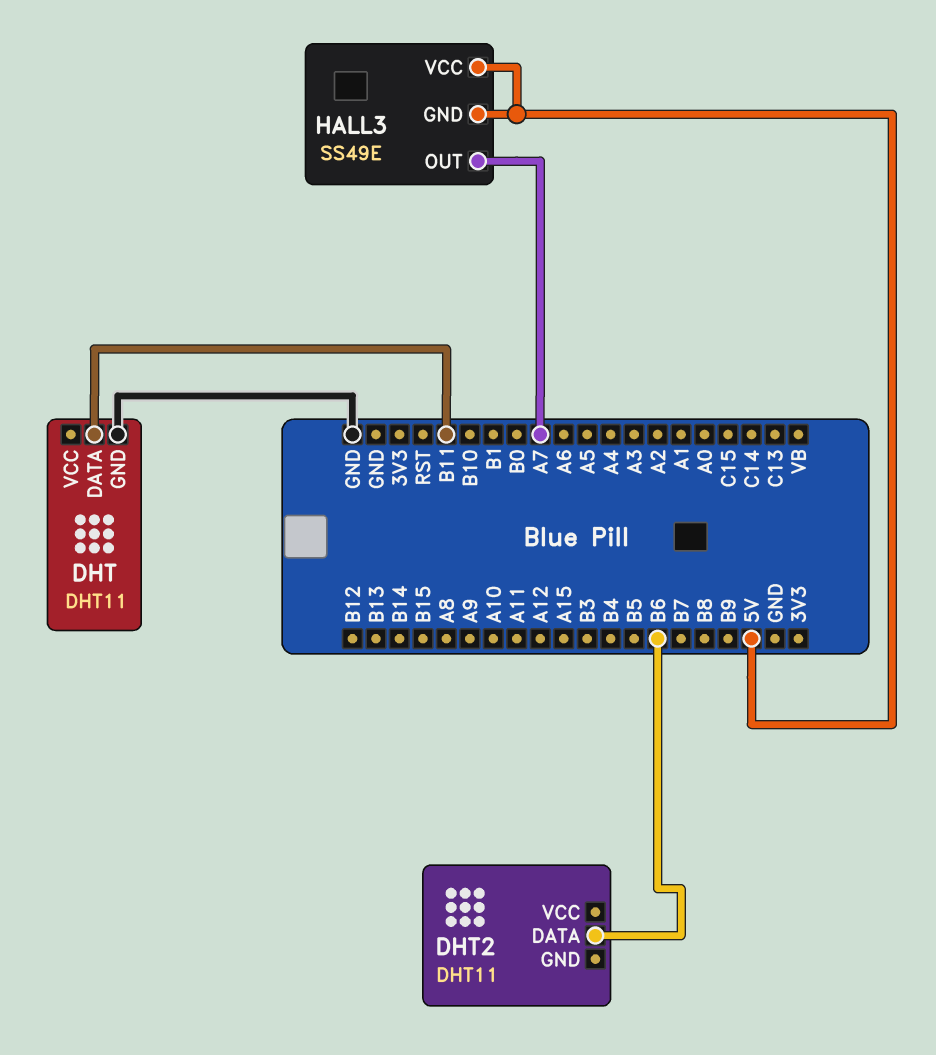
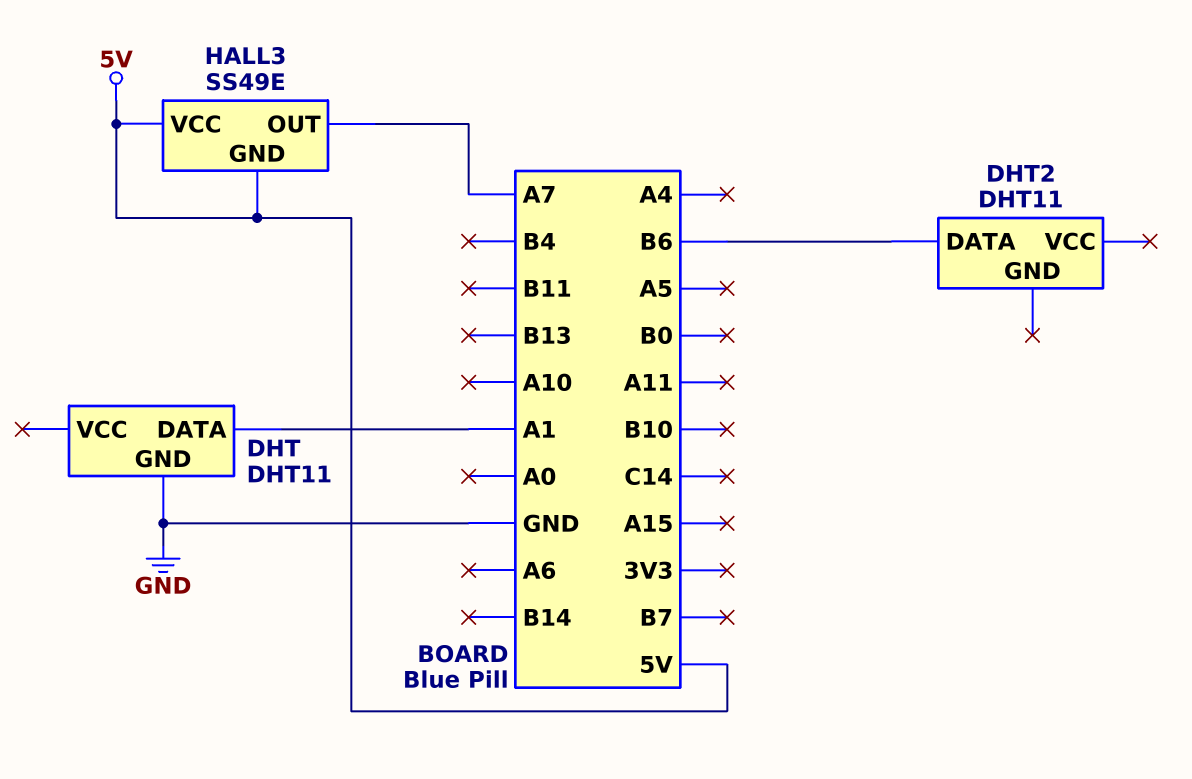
DHT pin DATA: B11 -> A1

